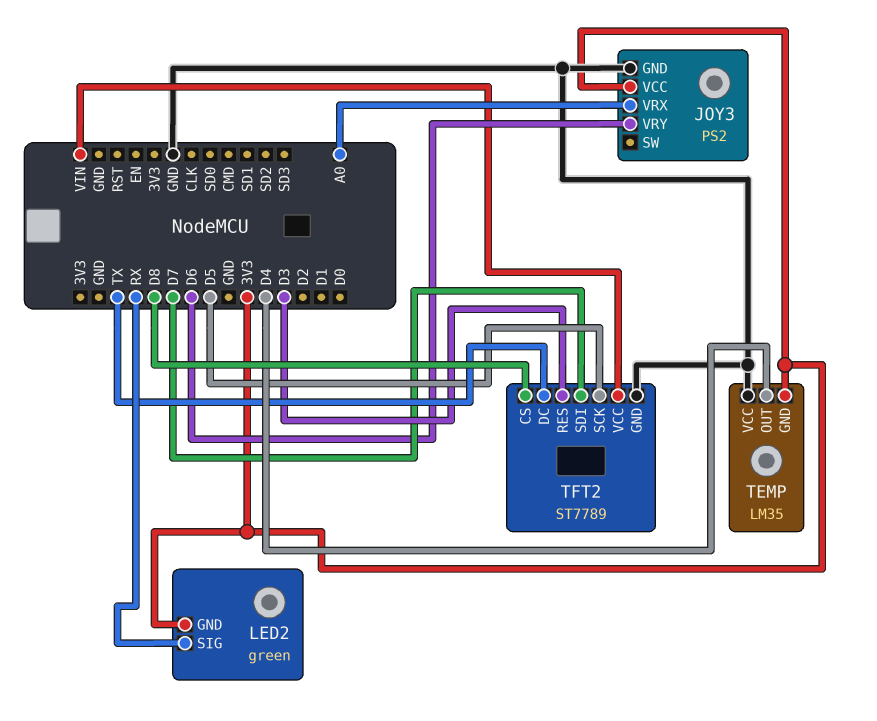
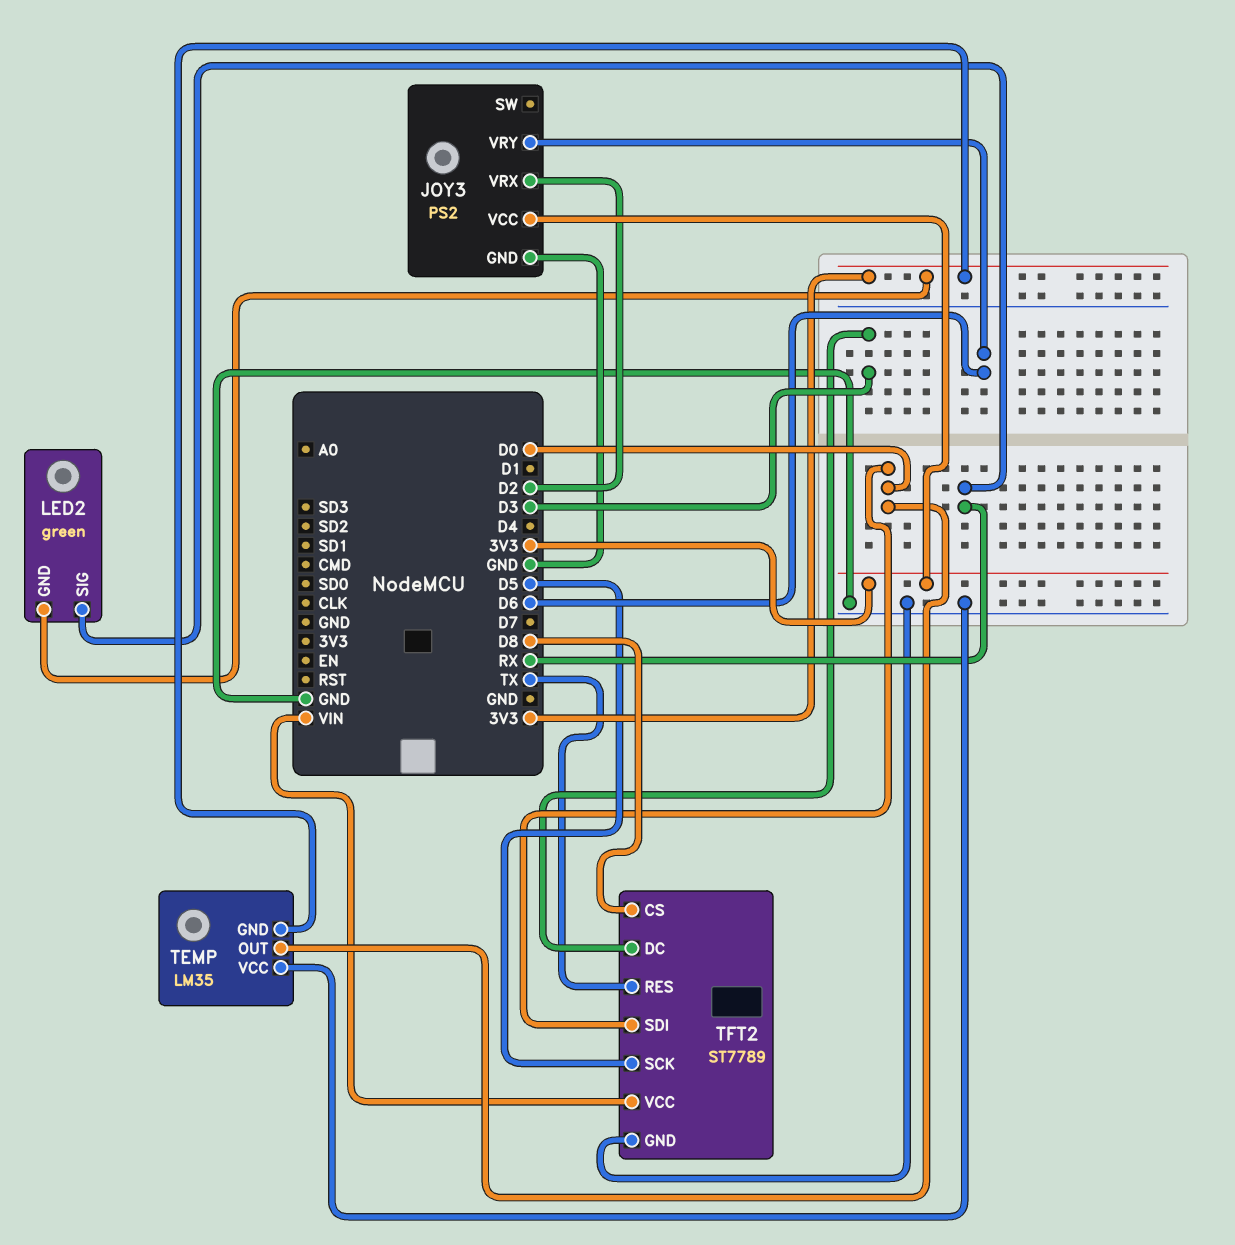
JOY3 pin VRX: A0 -> D2
TEMP pin OUT: D4 -> D0
TFT2 pin DC: TX -> D3
TFT2 pin RES: D3 -> TX
TFT2 pin SDI: D7 -> D0

